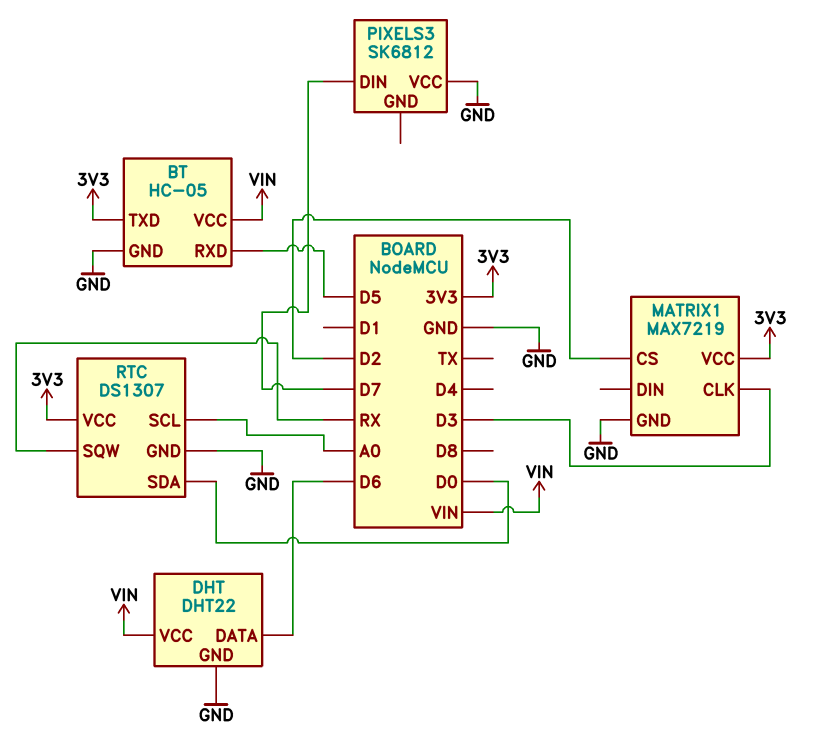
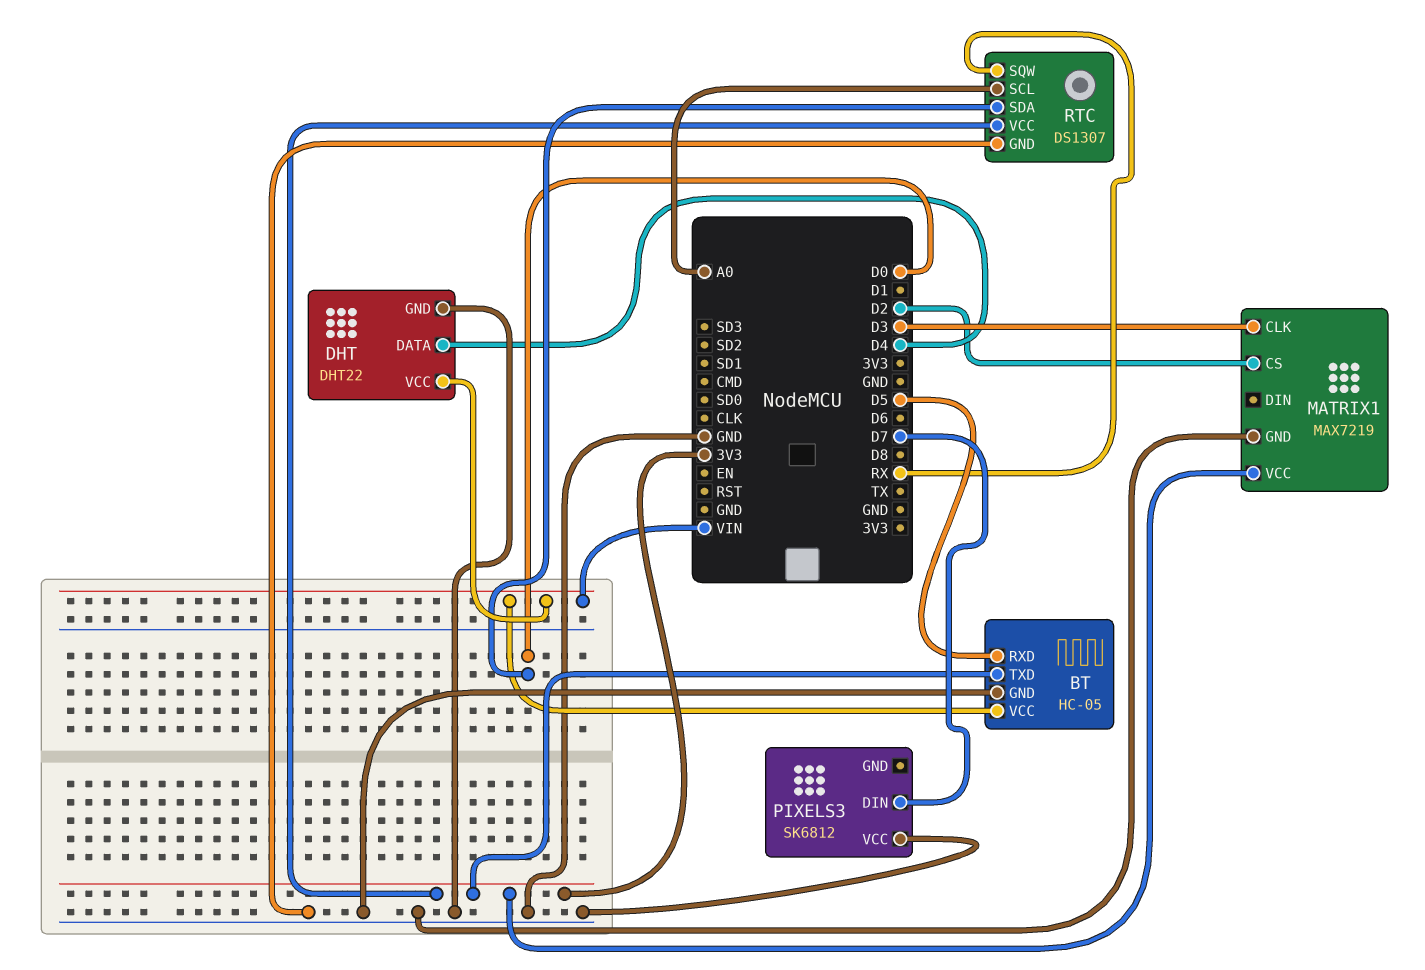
DHT pin DATA: D6 -> D4

